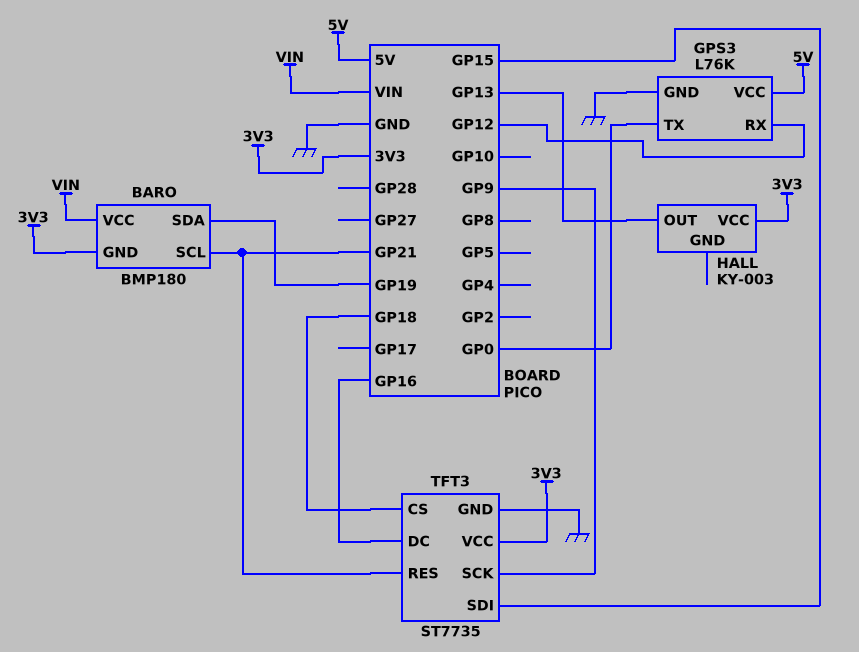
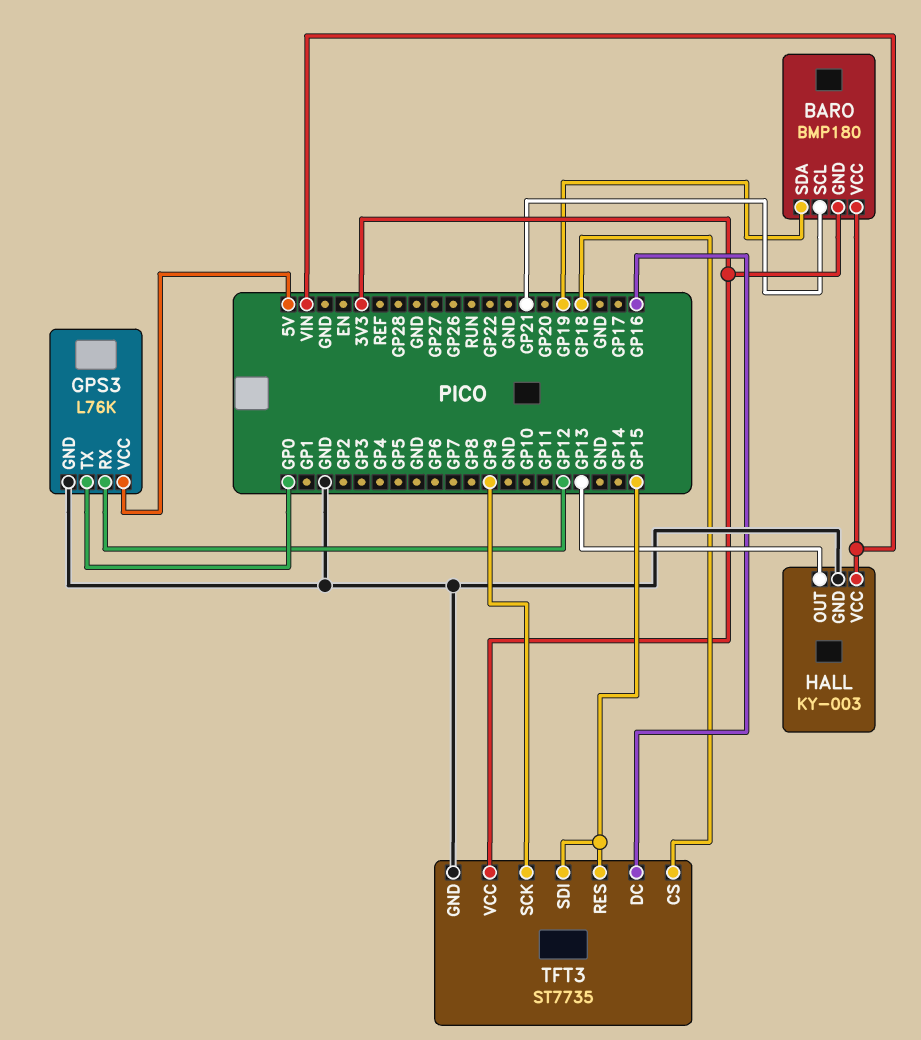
HALL pin GND: none -> GND
HALL pin VCC: 3V3 -> VIN
TFT3 pin RES: GP21 -> GP15

